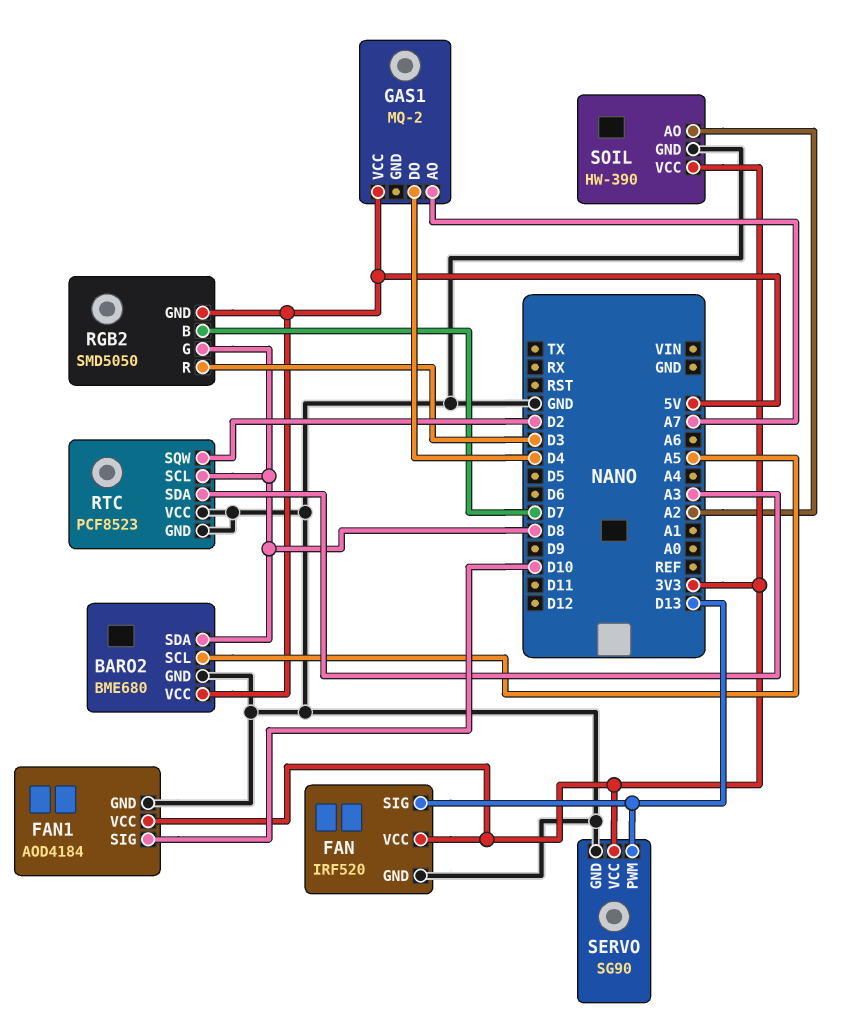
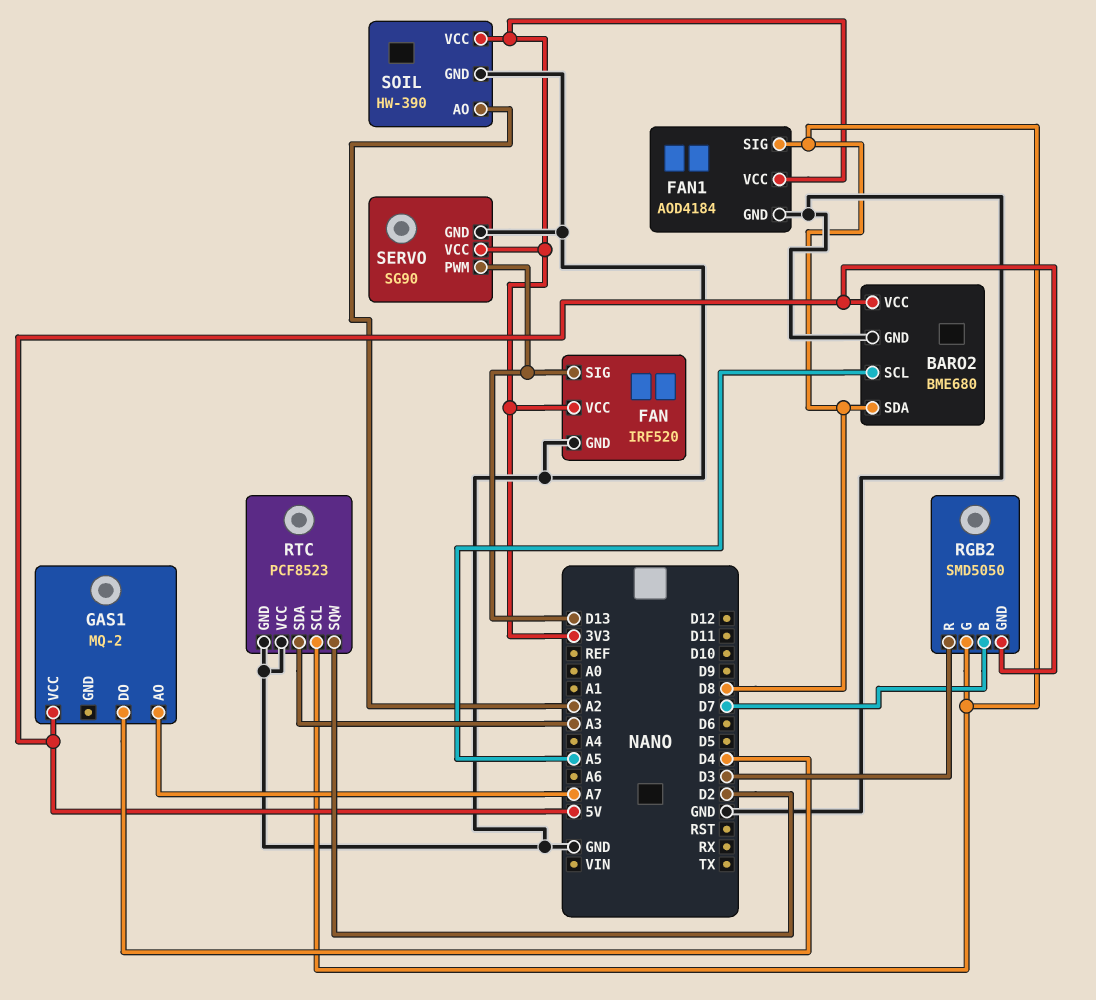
FAN1 pin SIG: D10 -> D8

